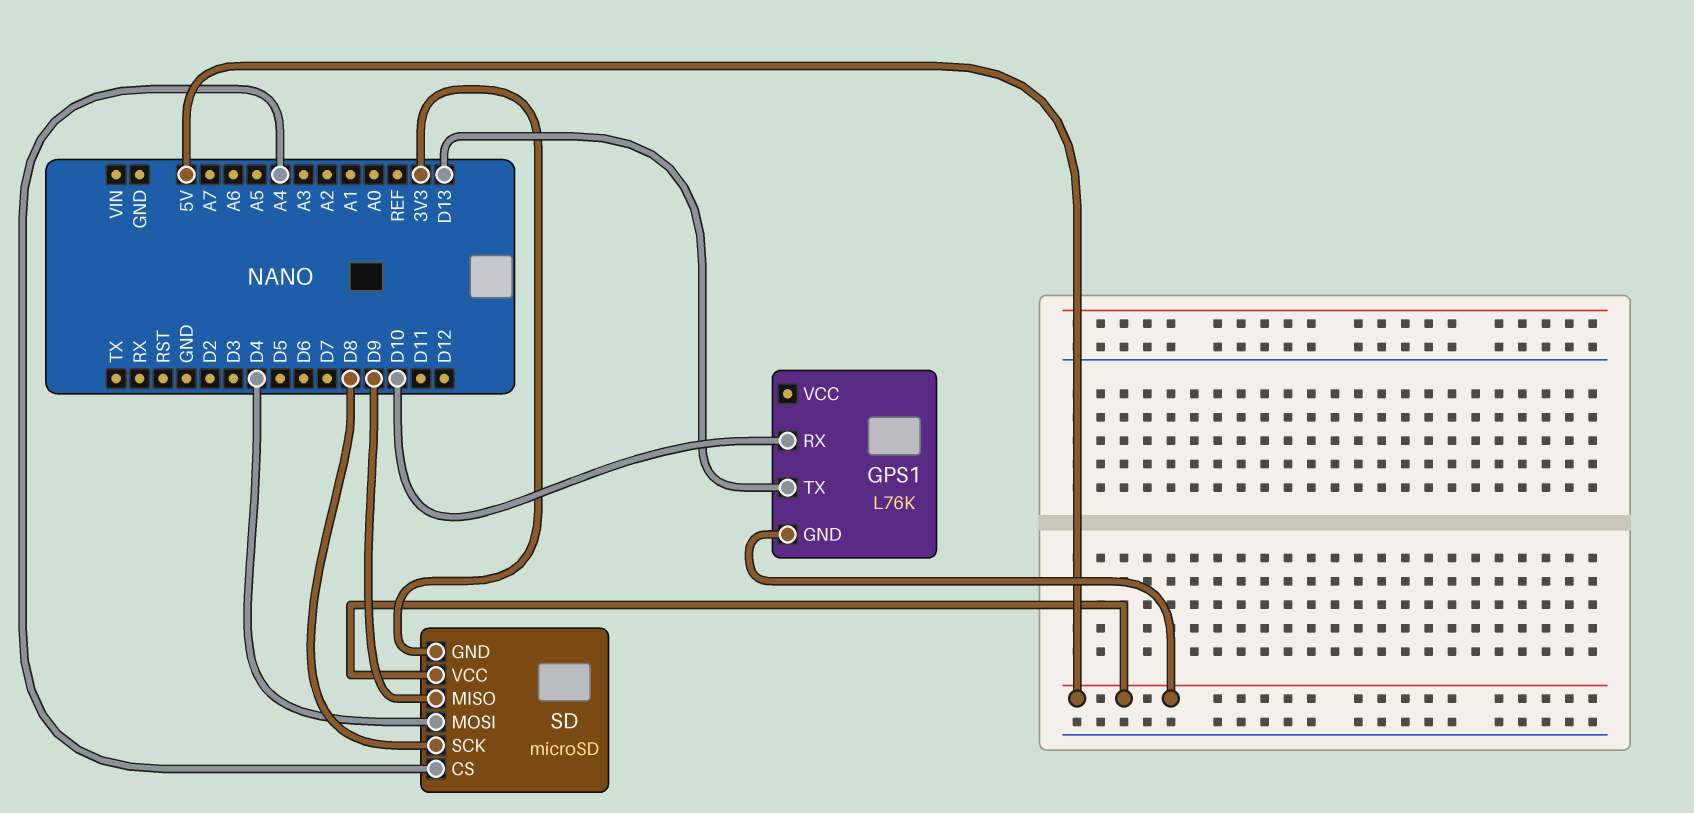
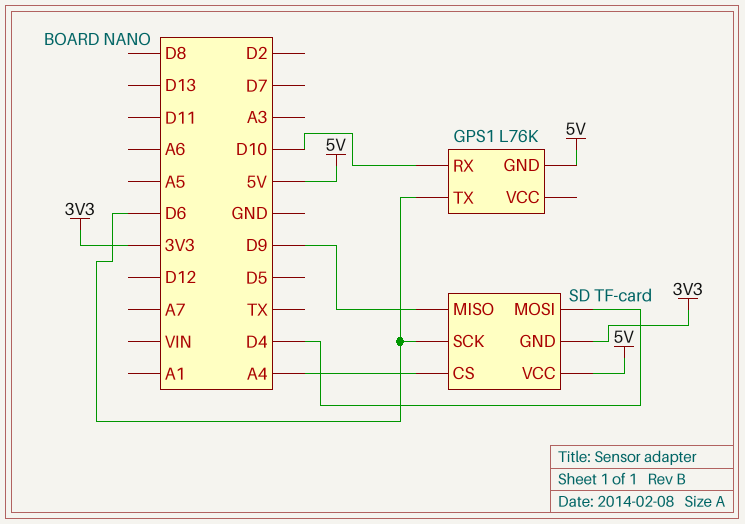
GPS1 pin TX: D13 -> D6
SD: microSD -> TF-card
SD pin SCK: D8 -> D6

